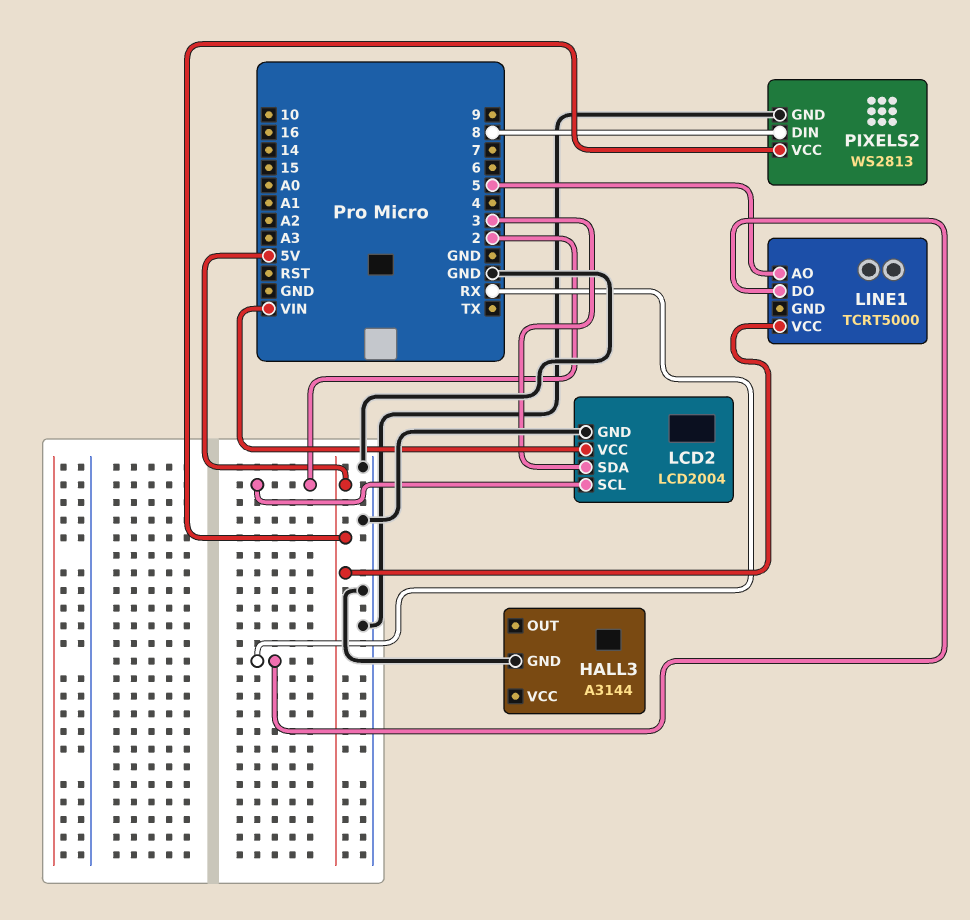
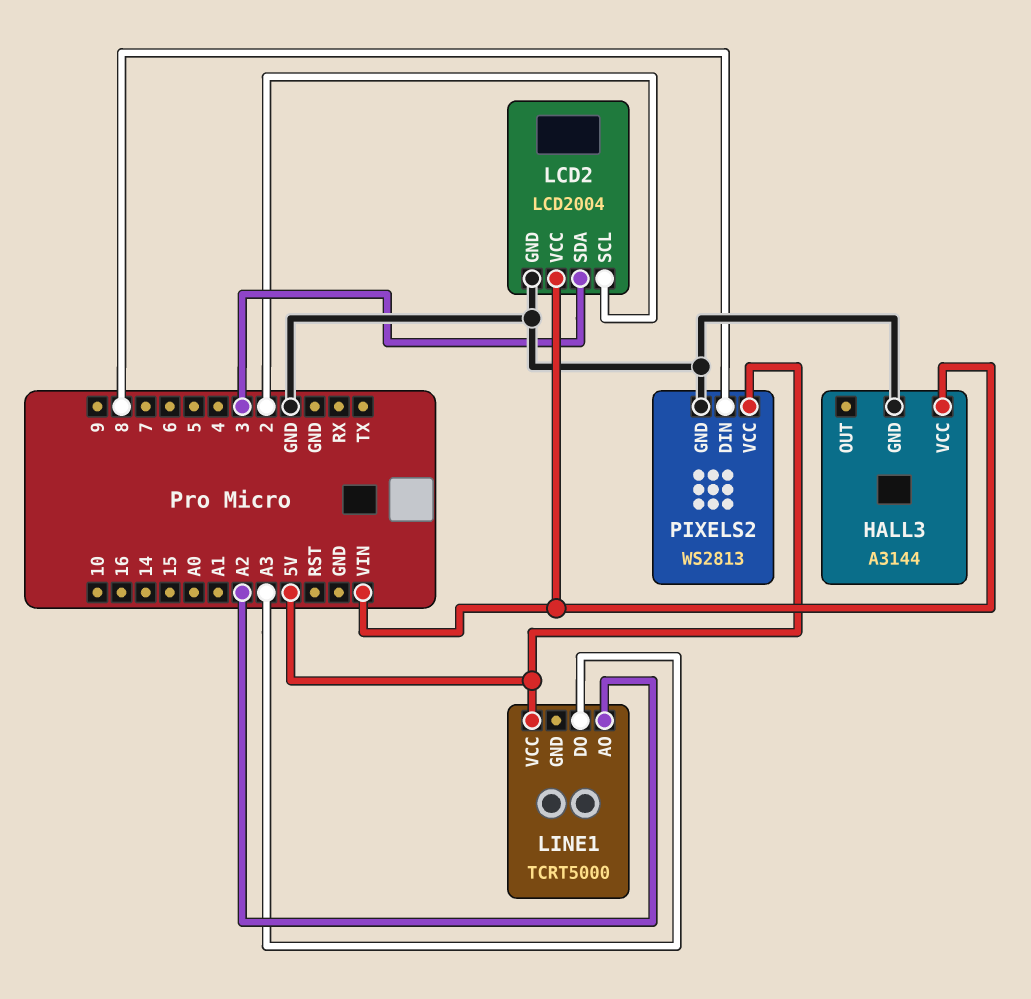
HALL3 pin VCC: none -> VIN
LINE1 pin AO: 5 -> A2
LINE1 pin DO: RX -> A3

